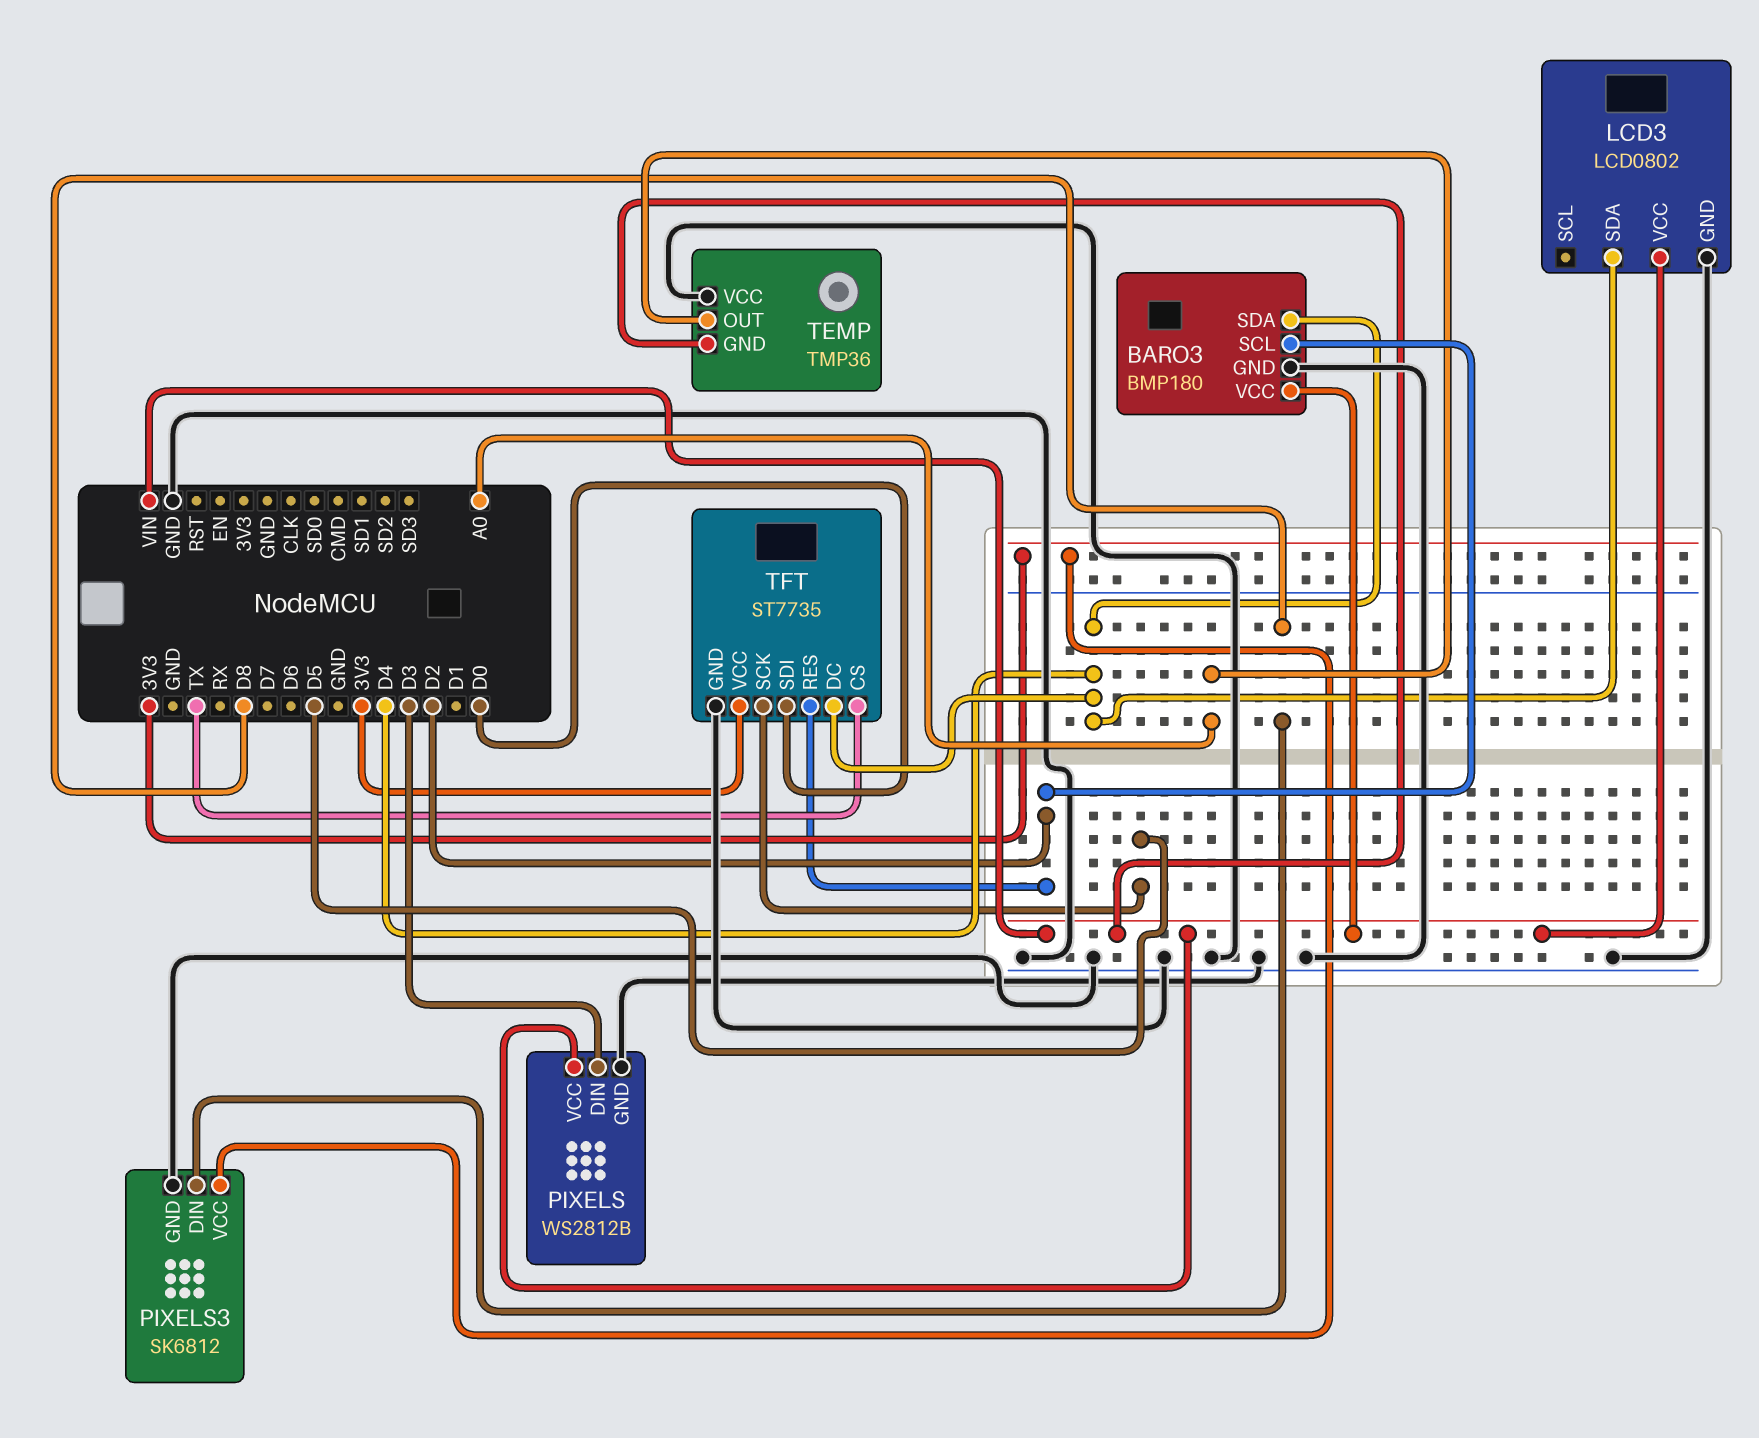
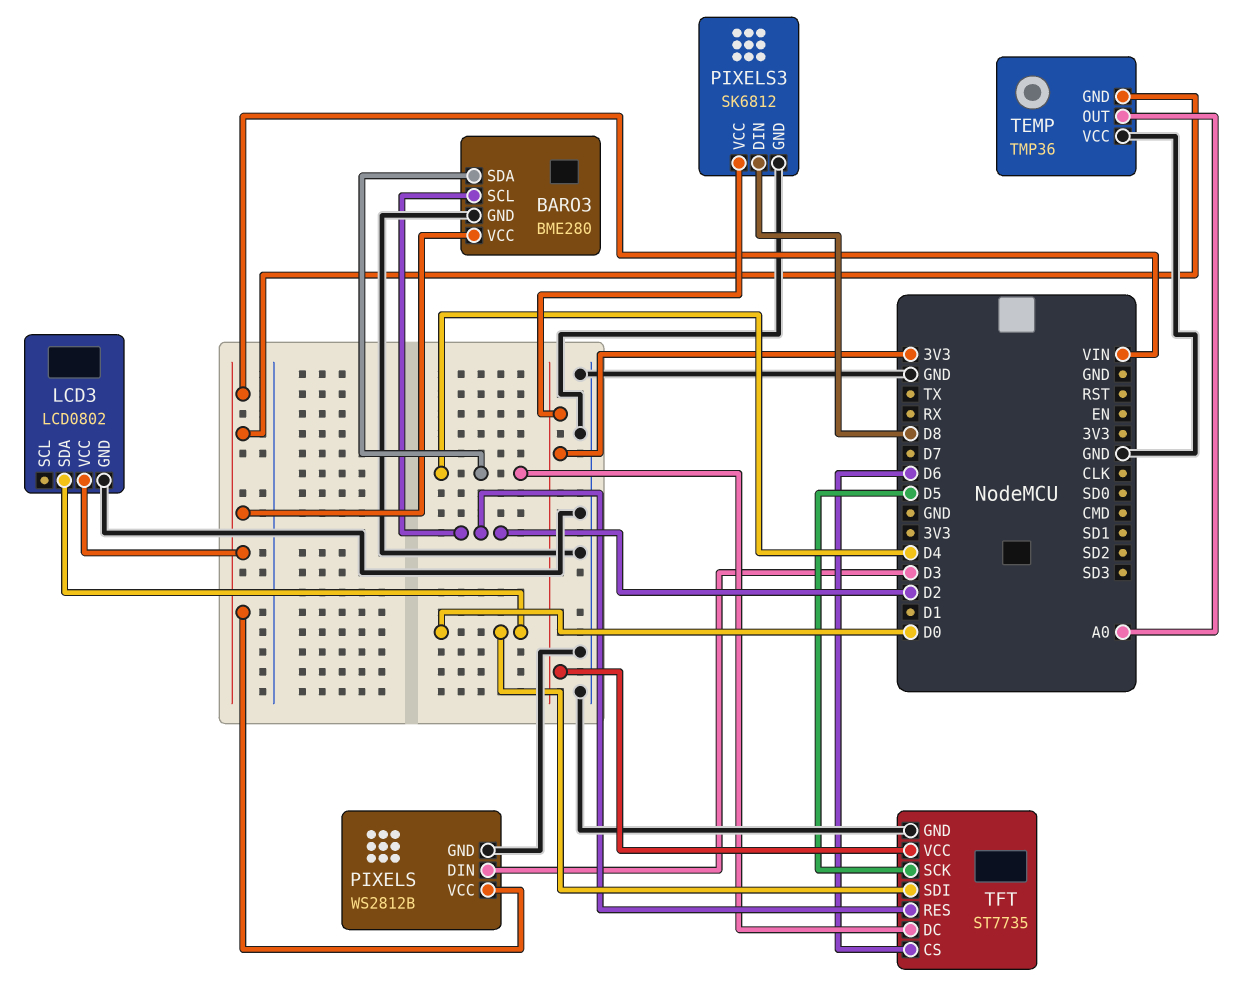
BARO3: BMP180 -> BME280
LCD3 pin SDA: D4 -> D0
TFT pin CS: TX -> D6

